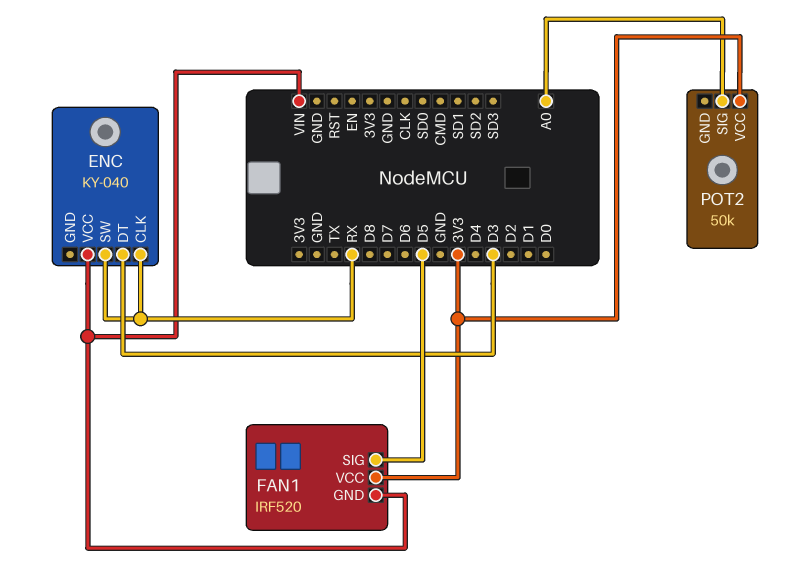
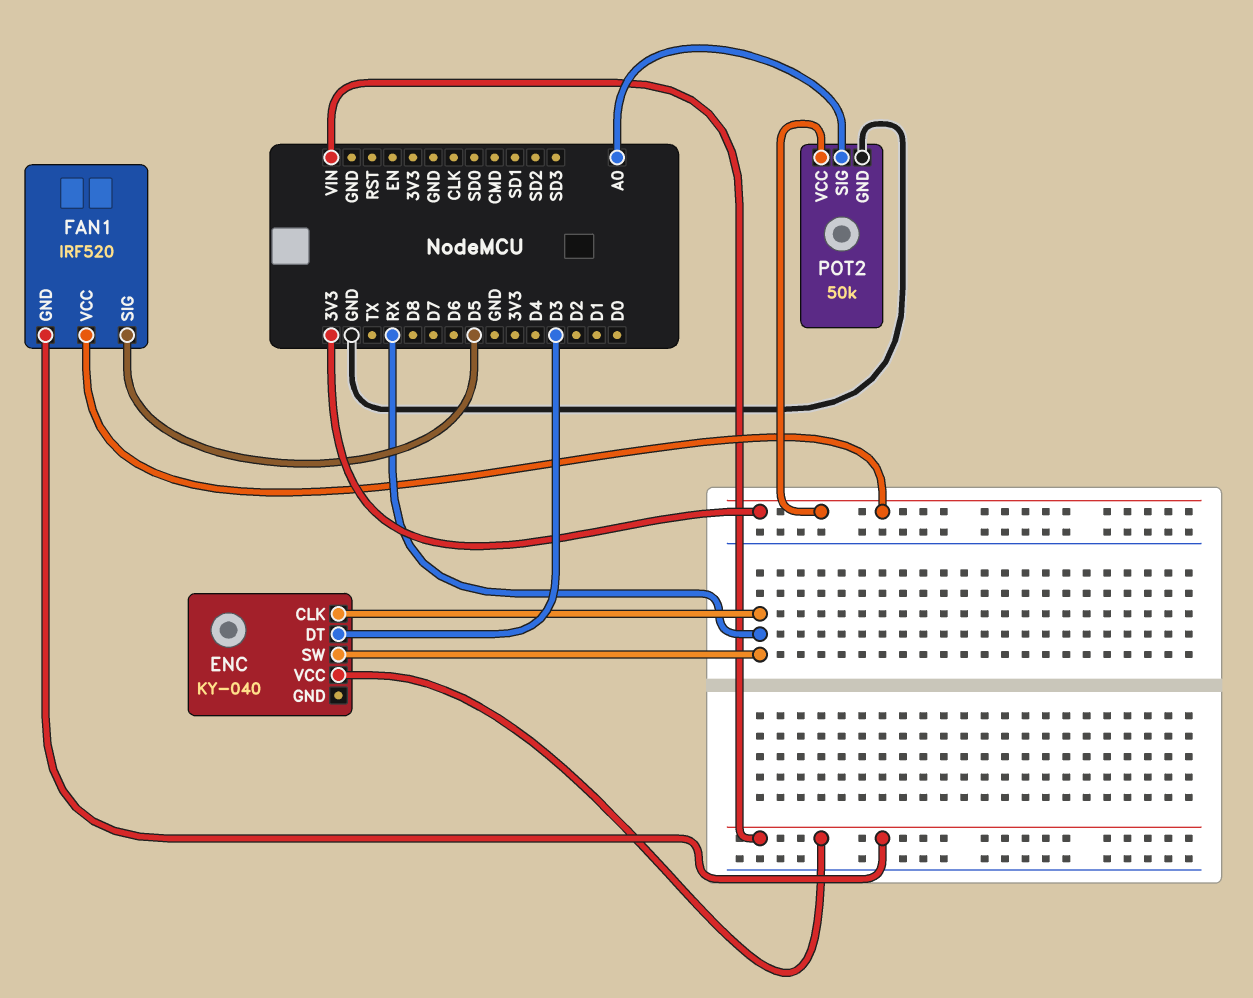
POT2 pin GND: none -> GND

